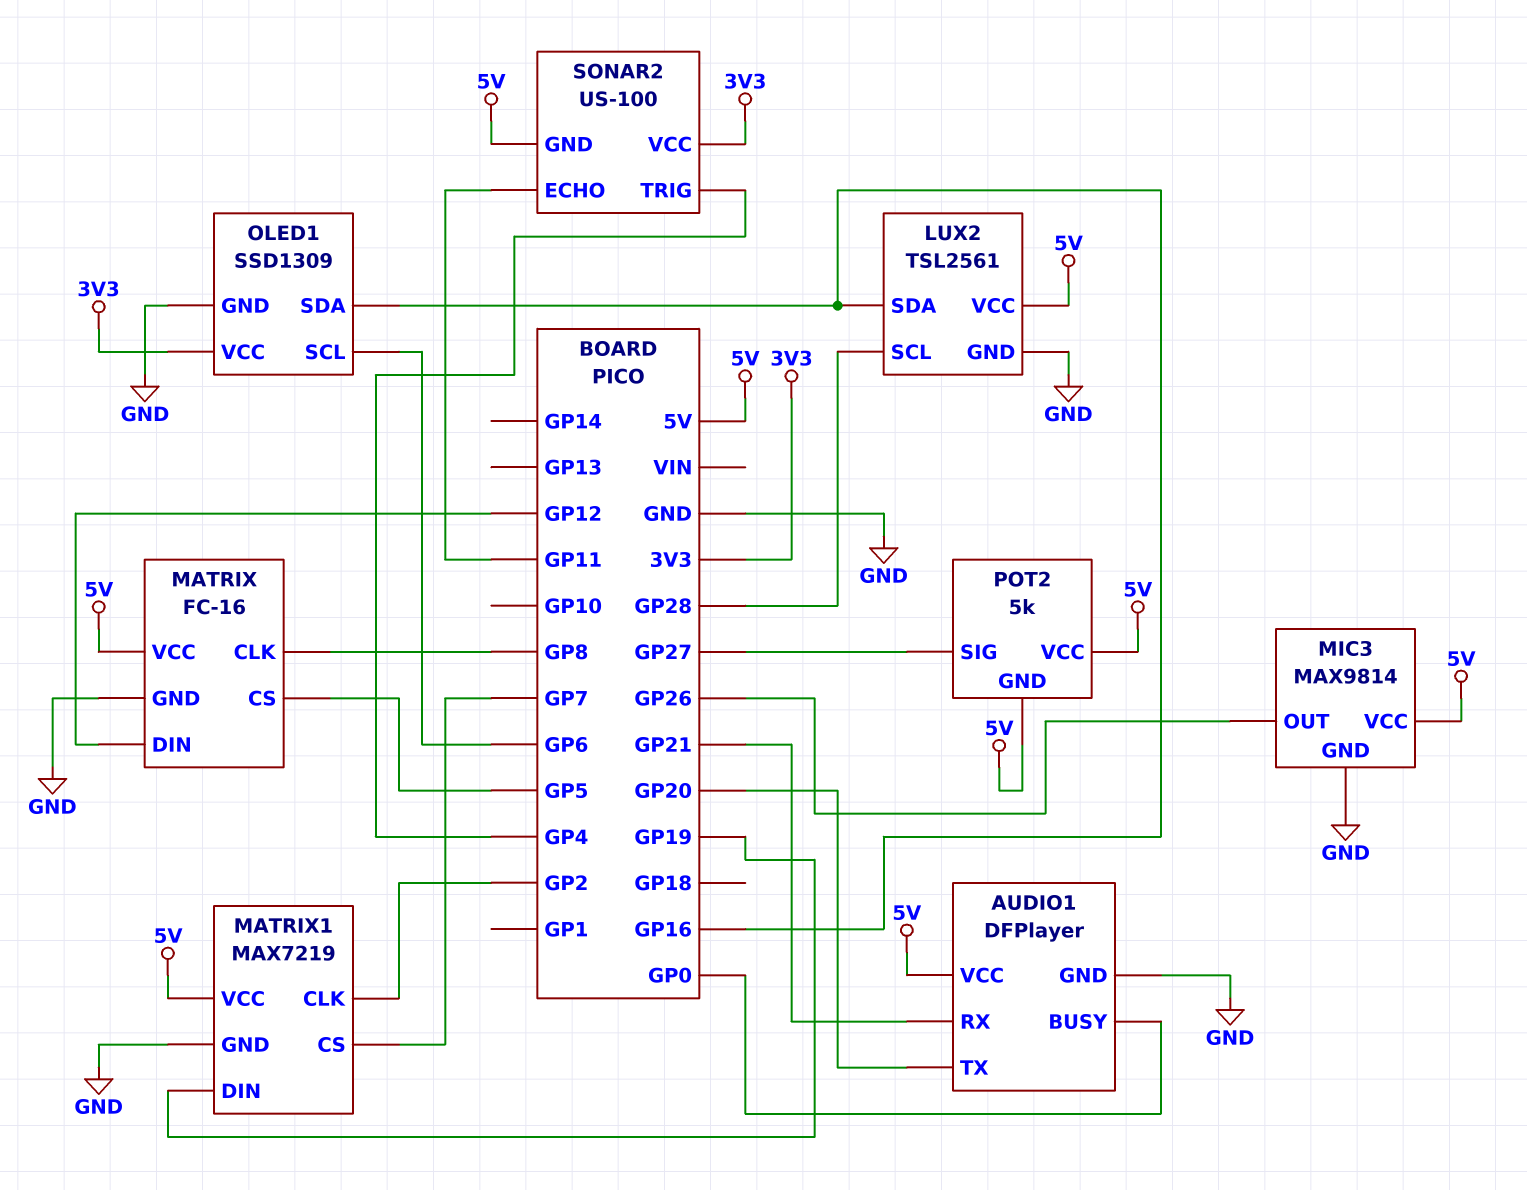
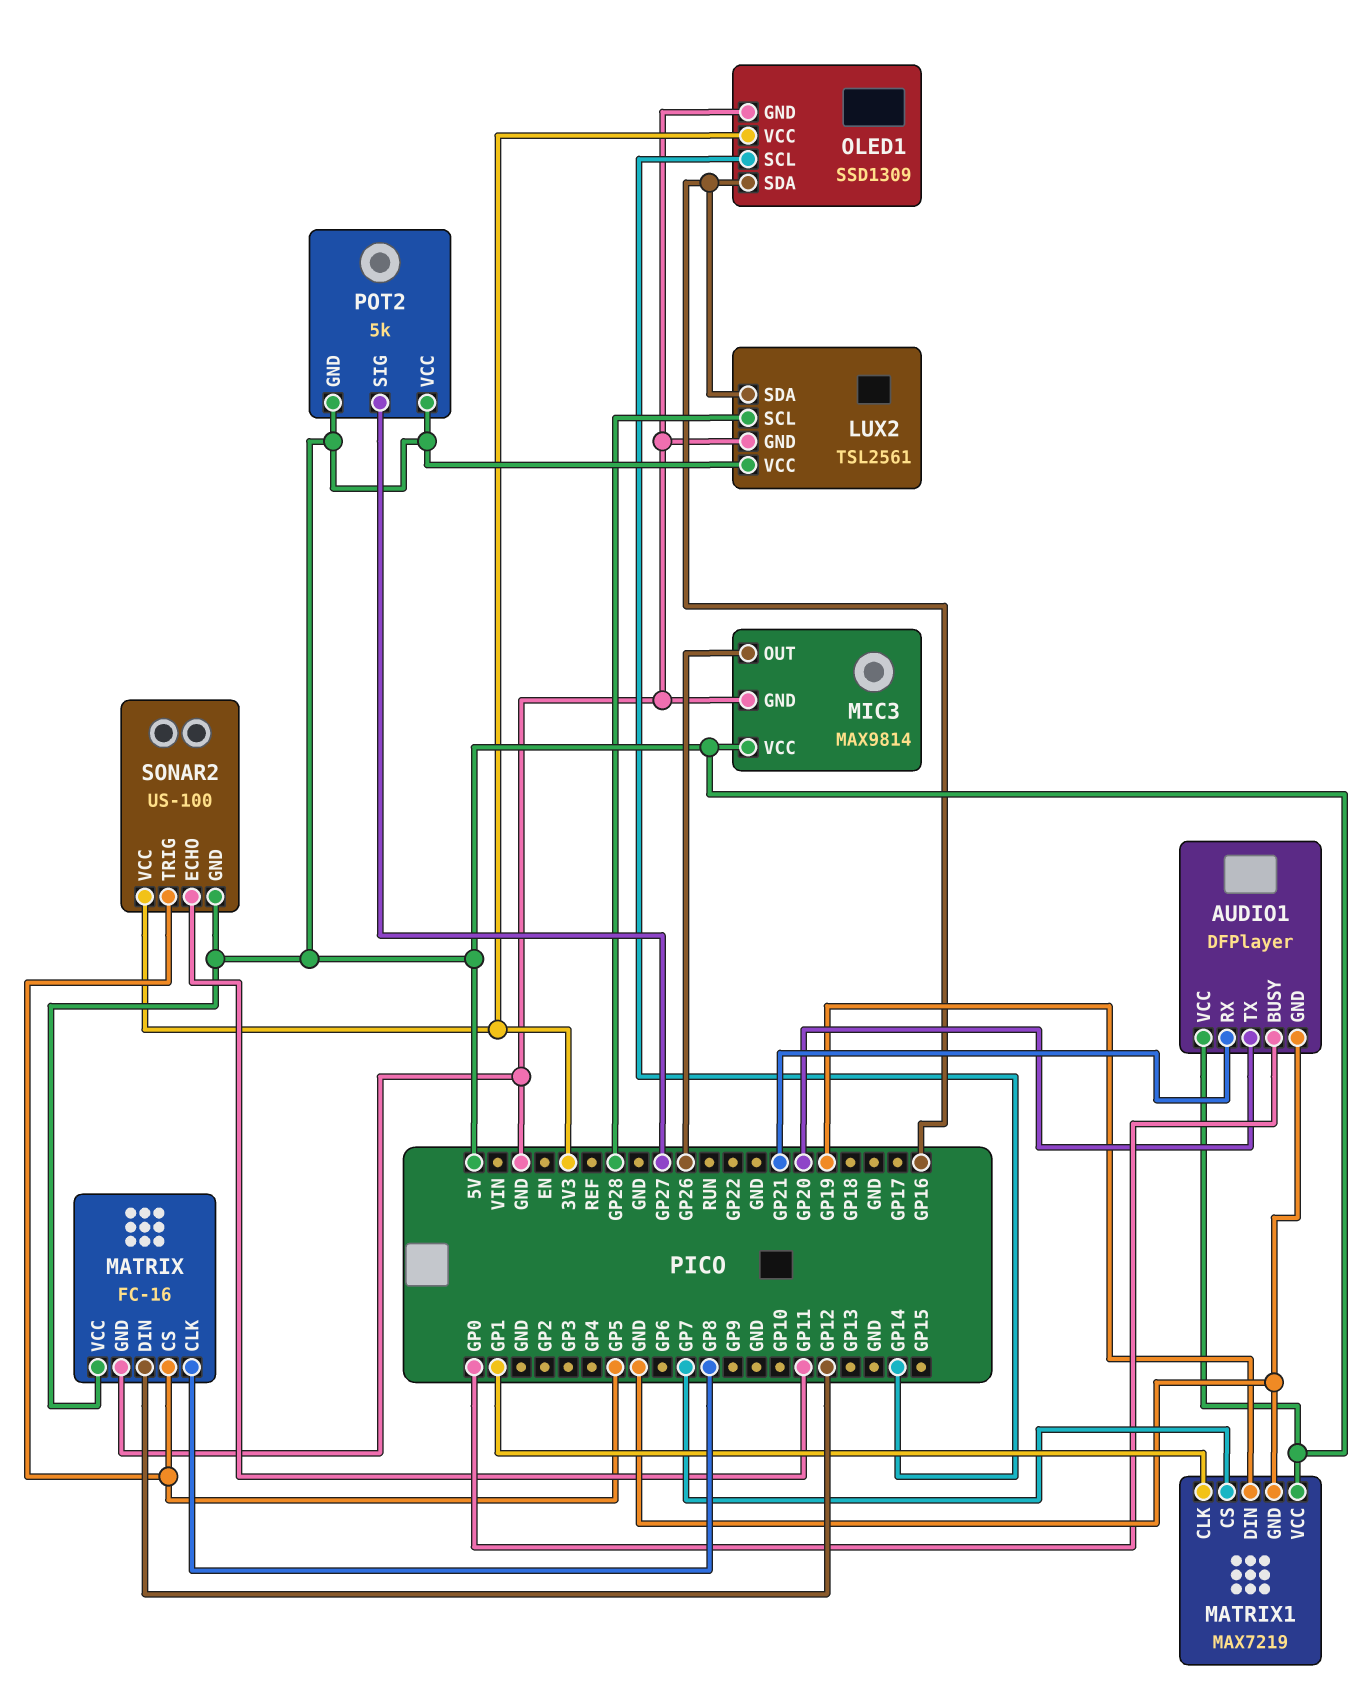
MATRIX1 pin CLK: GP2 -> GP1
OLED1 pin SCL: GP6 -> GP14
SONAR2 pin TRIG: GP4 -> GP5

